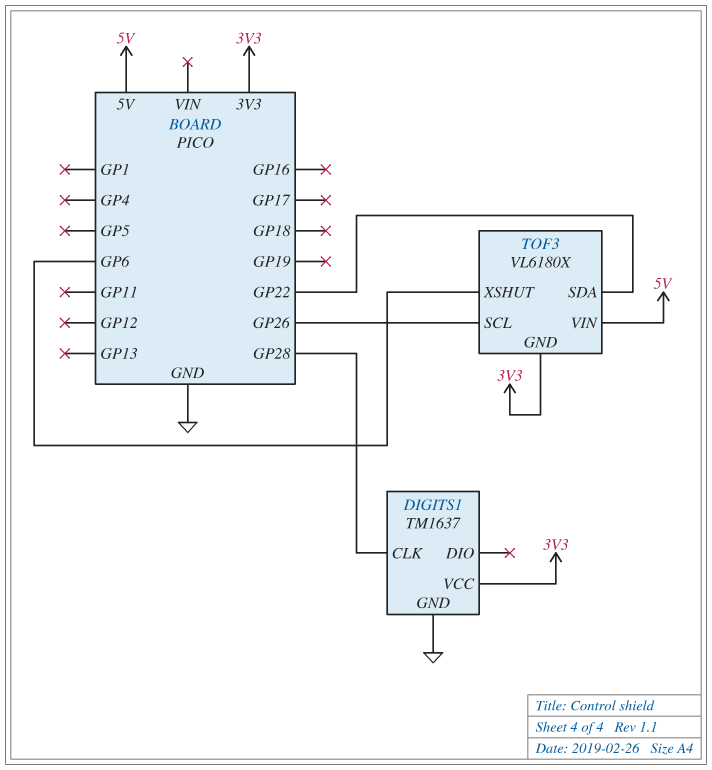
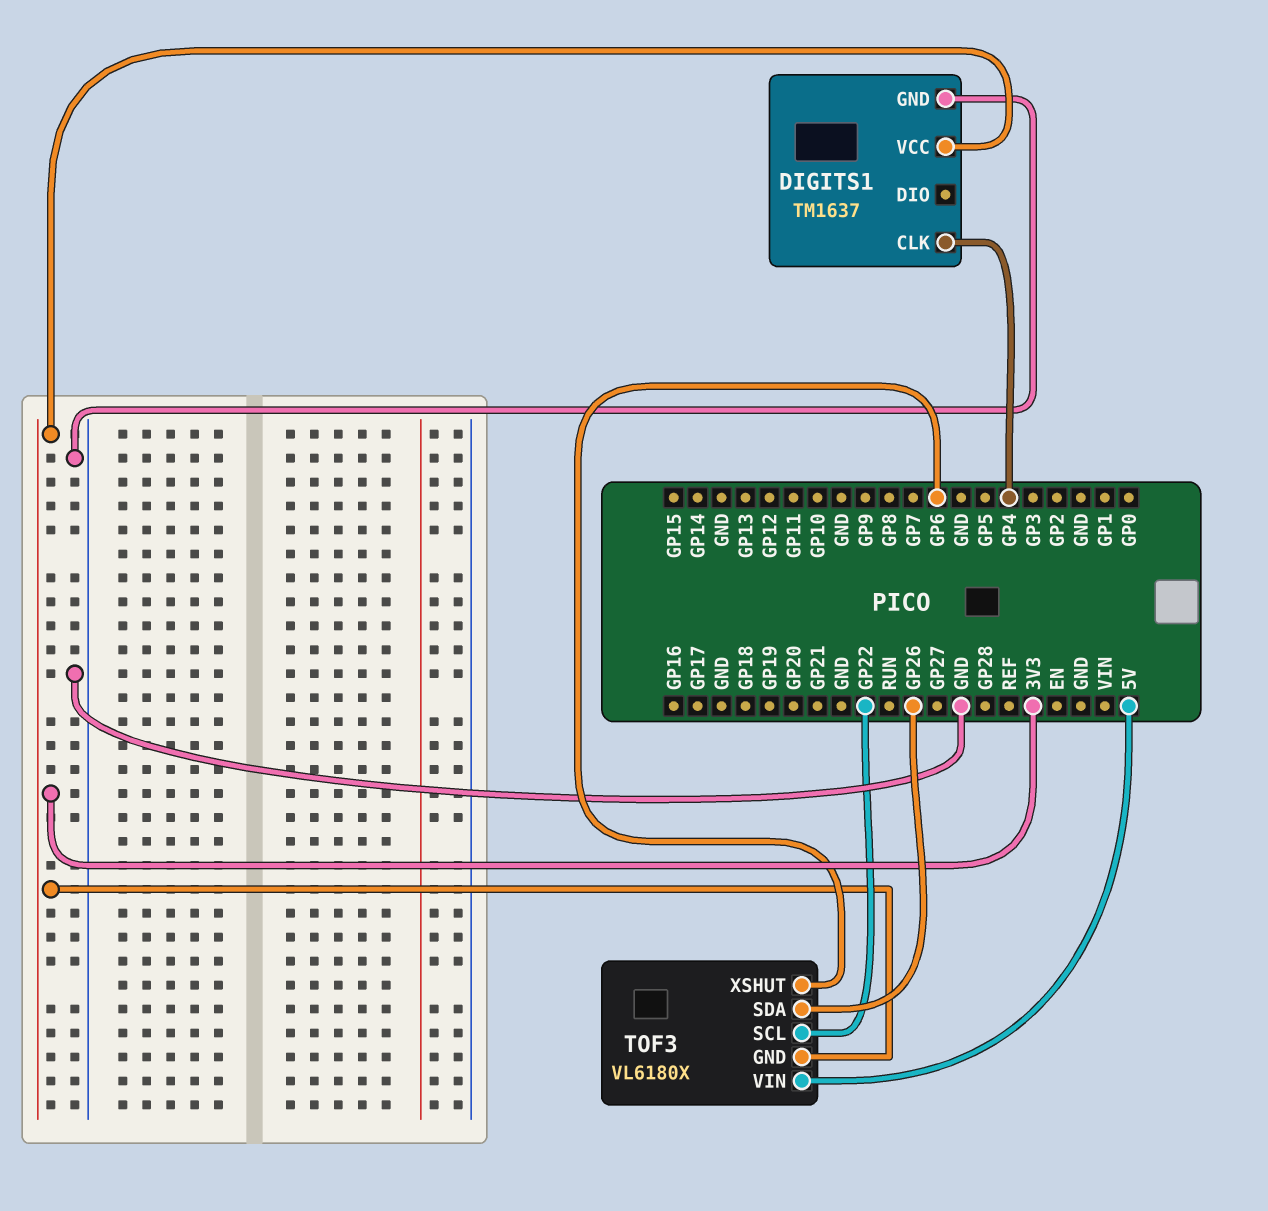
DIGITS1 pin CLK: GP28 -> GP4
TOF3 pin SCL: GP26 -> GP22
TOF3 pin SDA: GP22 -> GP26

